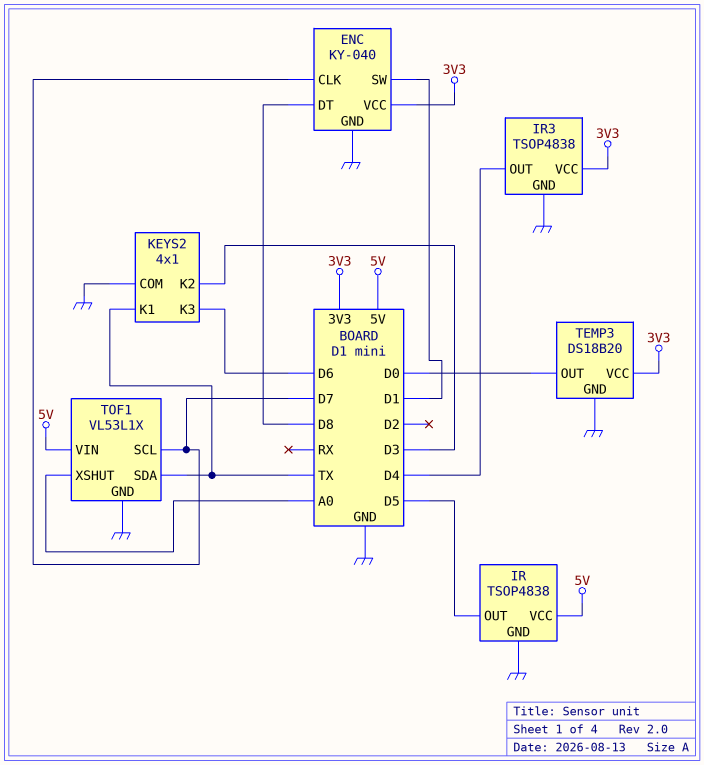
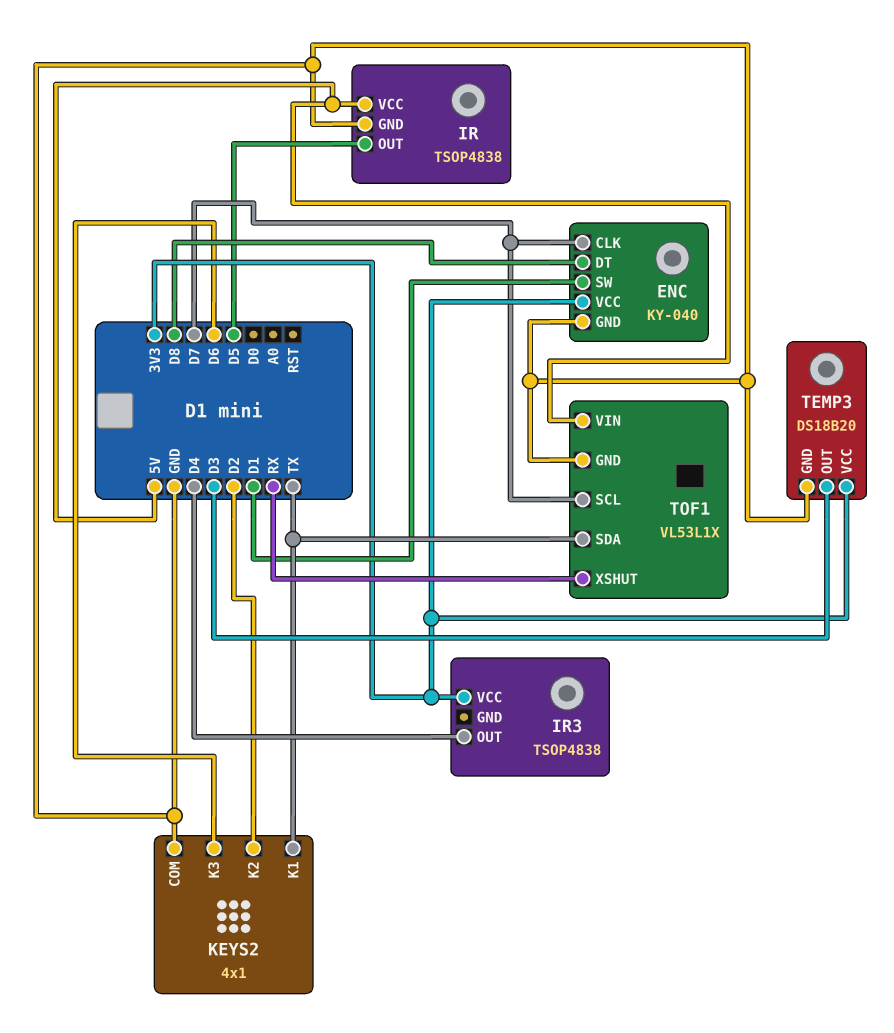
IR3 pin GND: GND -> none
KEYS2 pin K2: D3 -> D2
TEMP3 pin OUT: D0 -> D3
TOF1 pin XSHUT: A0 -> RX

